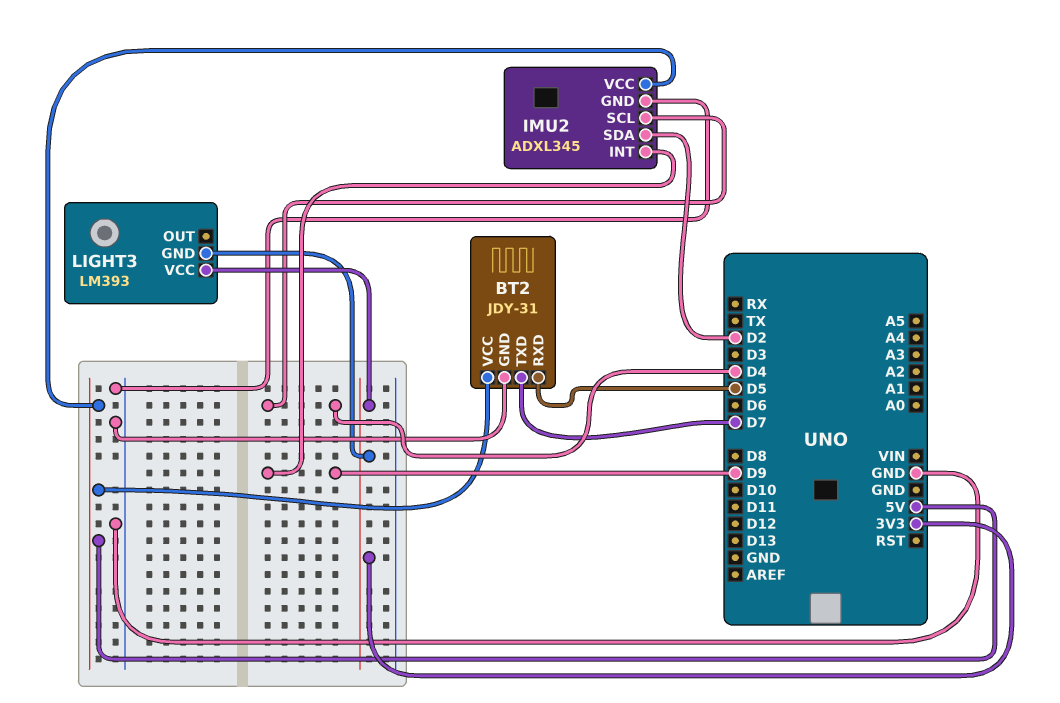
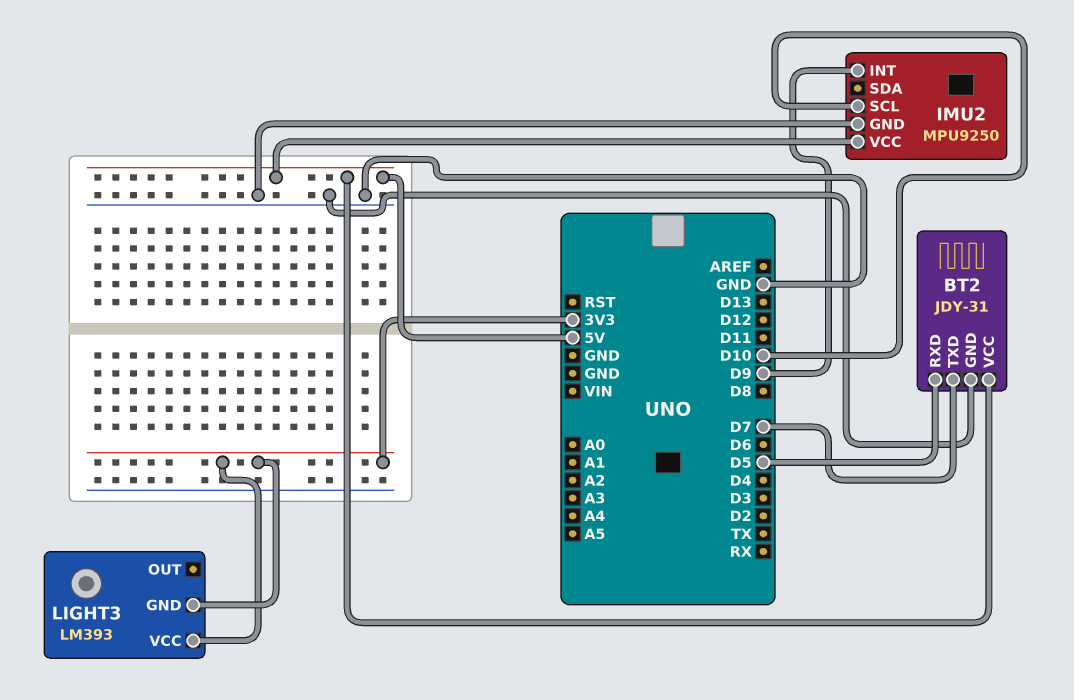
IMU2: ADXL345 -> MPU9250
IMU2 pin SCL: D4 -> D10
IMU2 pin SDA: D2 -> none

